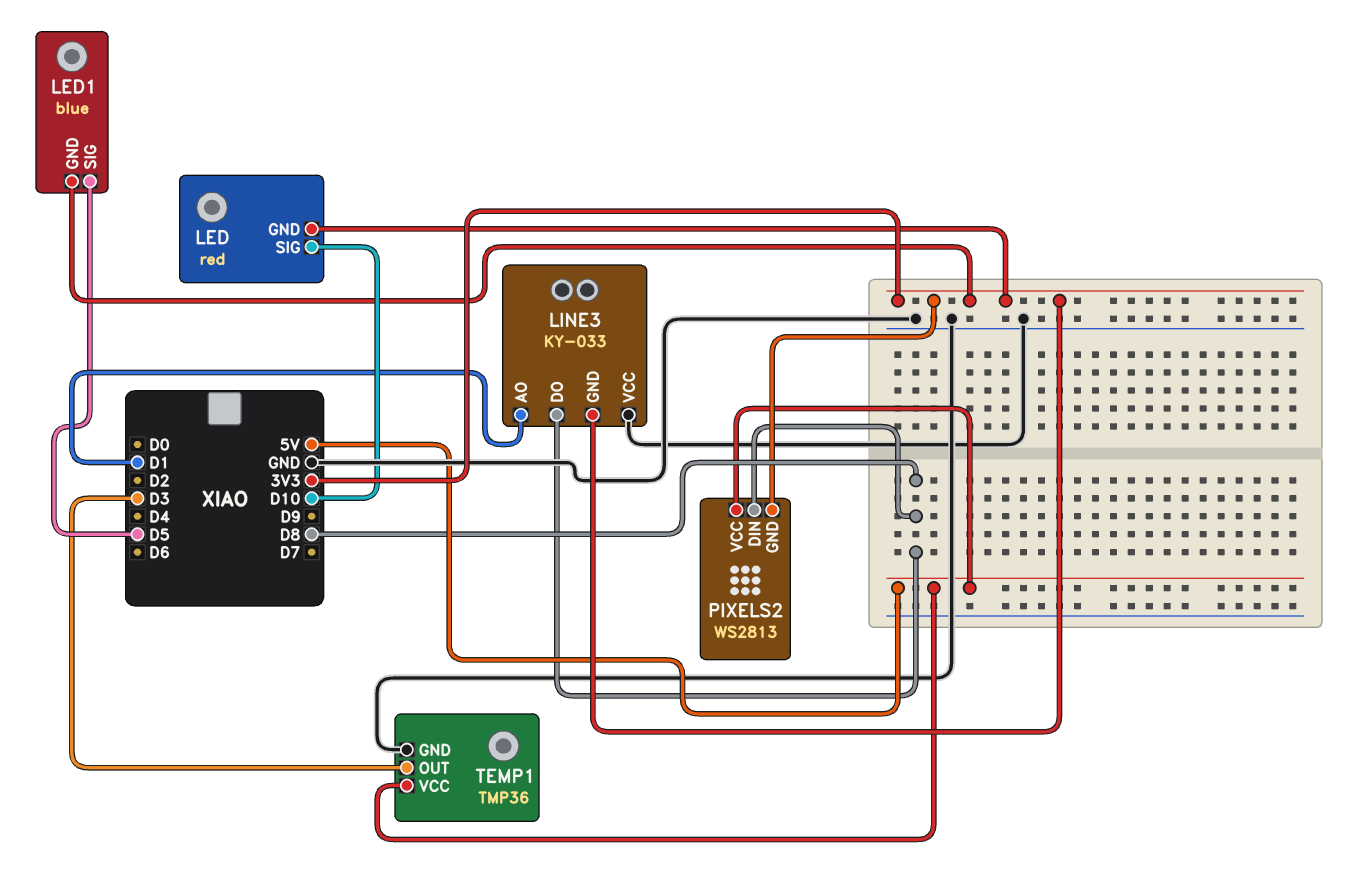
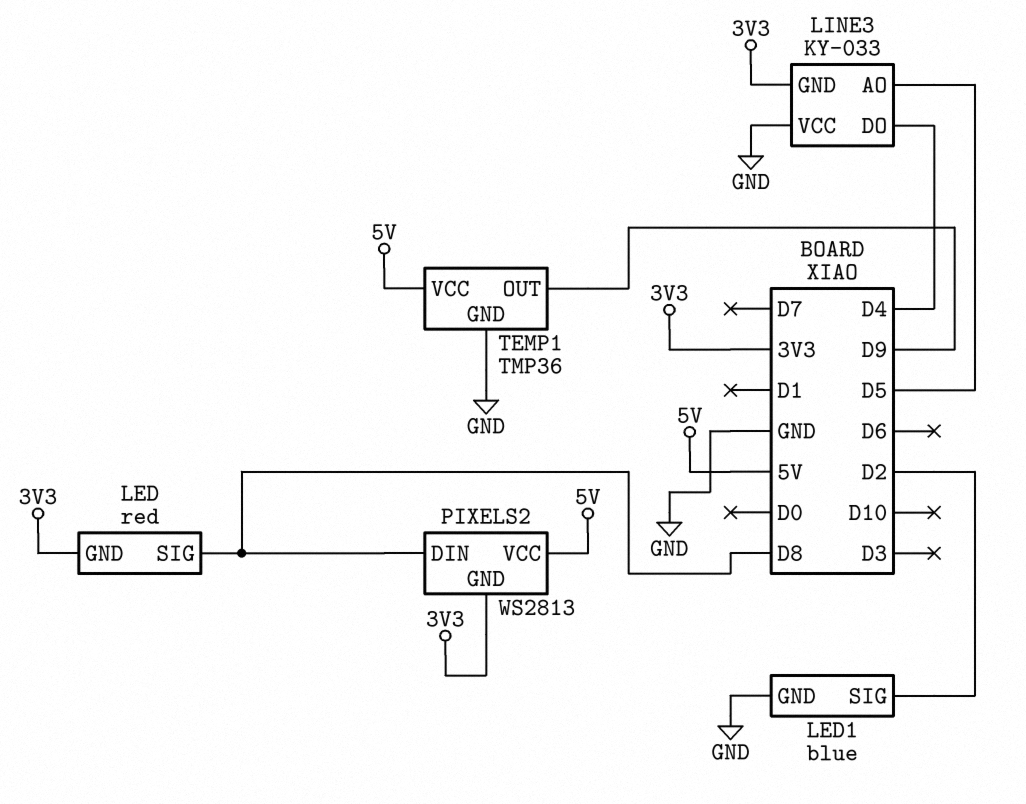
LED pin SIG: D10 -> D8
LED1 pin GND: 3V3 -> GND
LED1 pin SIG: D5 -> D2
LINE3 pin AO: D1 -> D5
LINE3 pin DO: D8 -> D4
TEMP1 pin OUT: D3 -> D9

